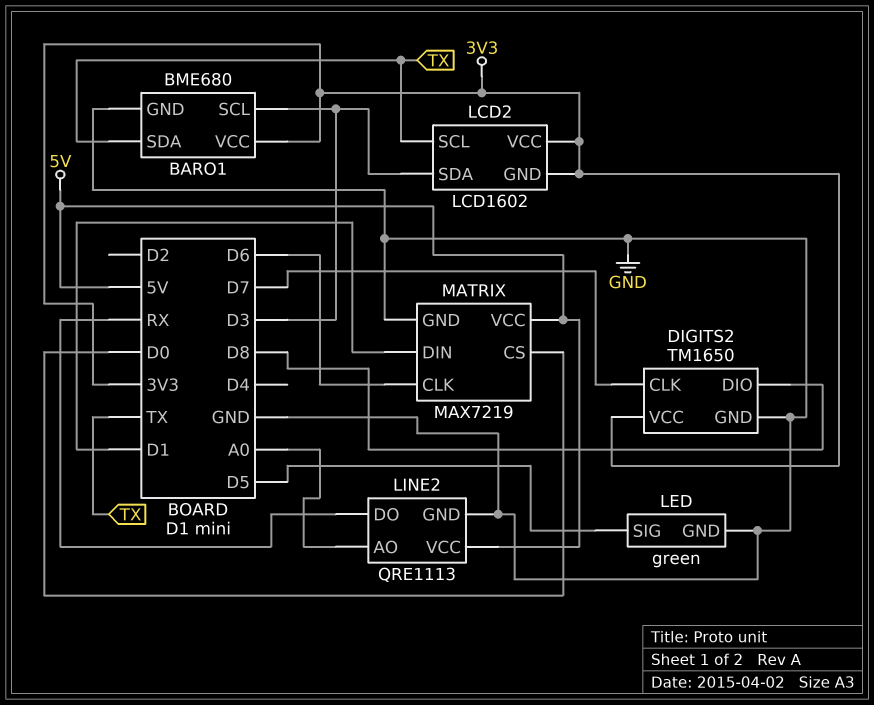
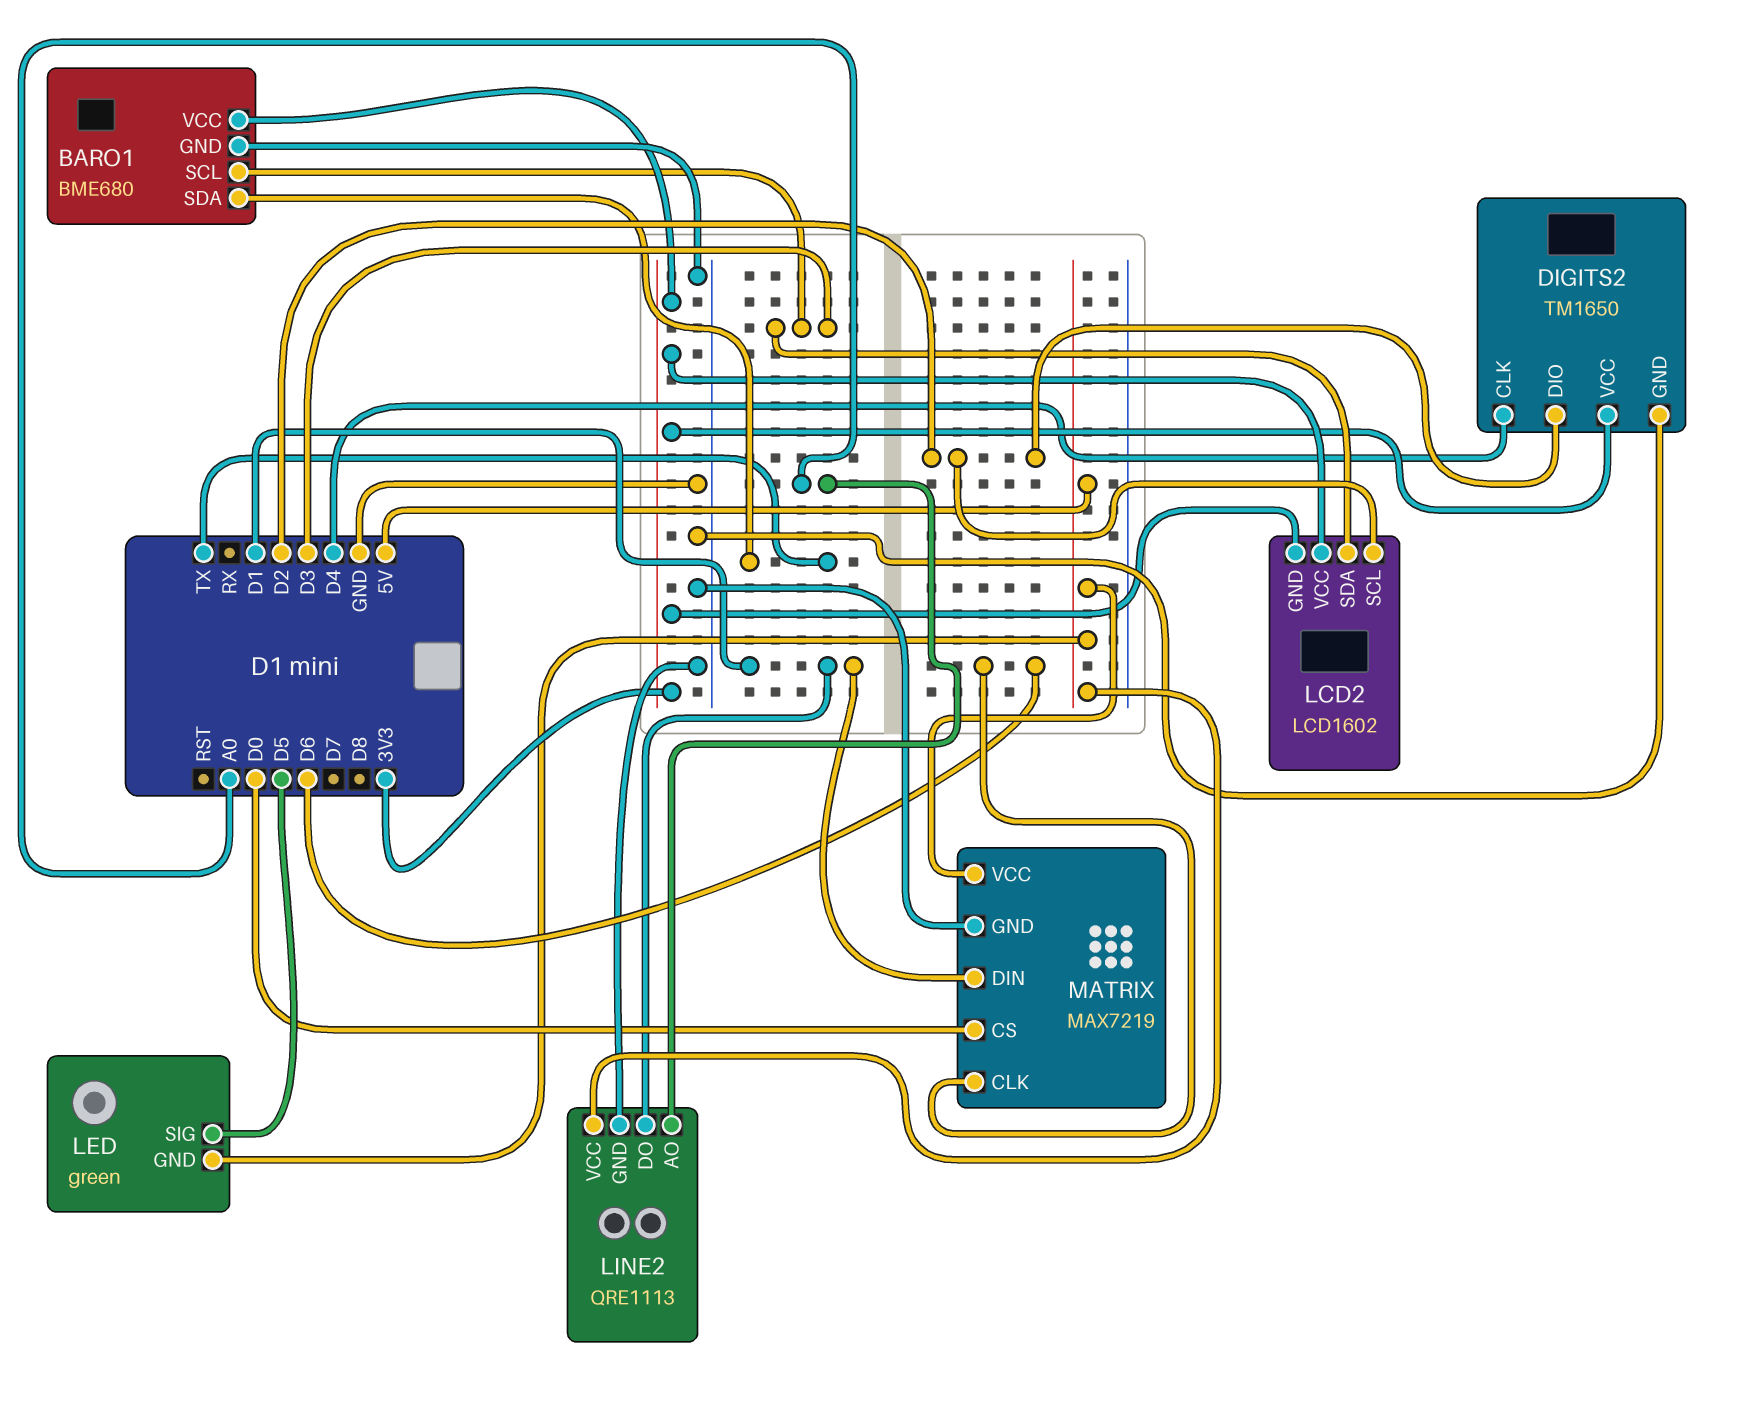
DIGITS2 pin CLK: D7 -> D4
DIGITS2 pin DIO: D8 -> D2
LCD2 pin SCL: TX -> D2
LED pin GND: GND -> 5V
LINE2 pin DO: RX -> D1

